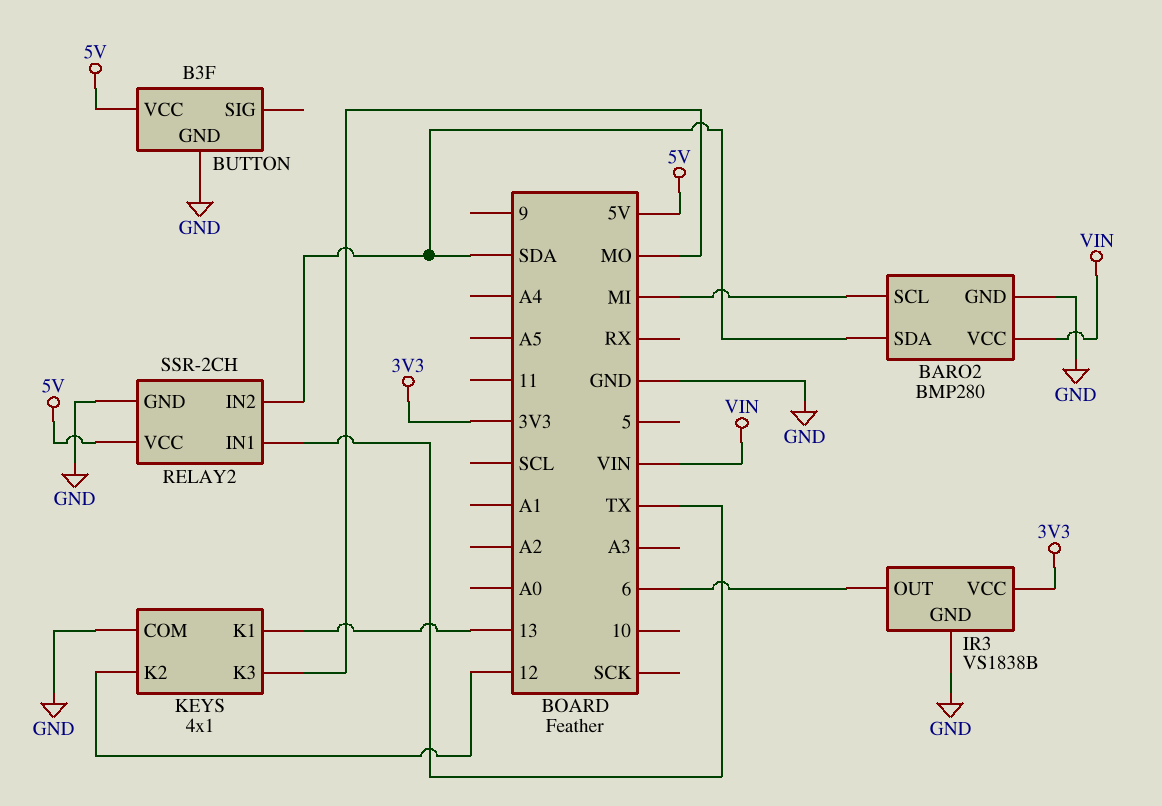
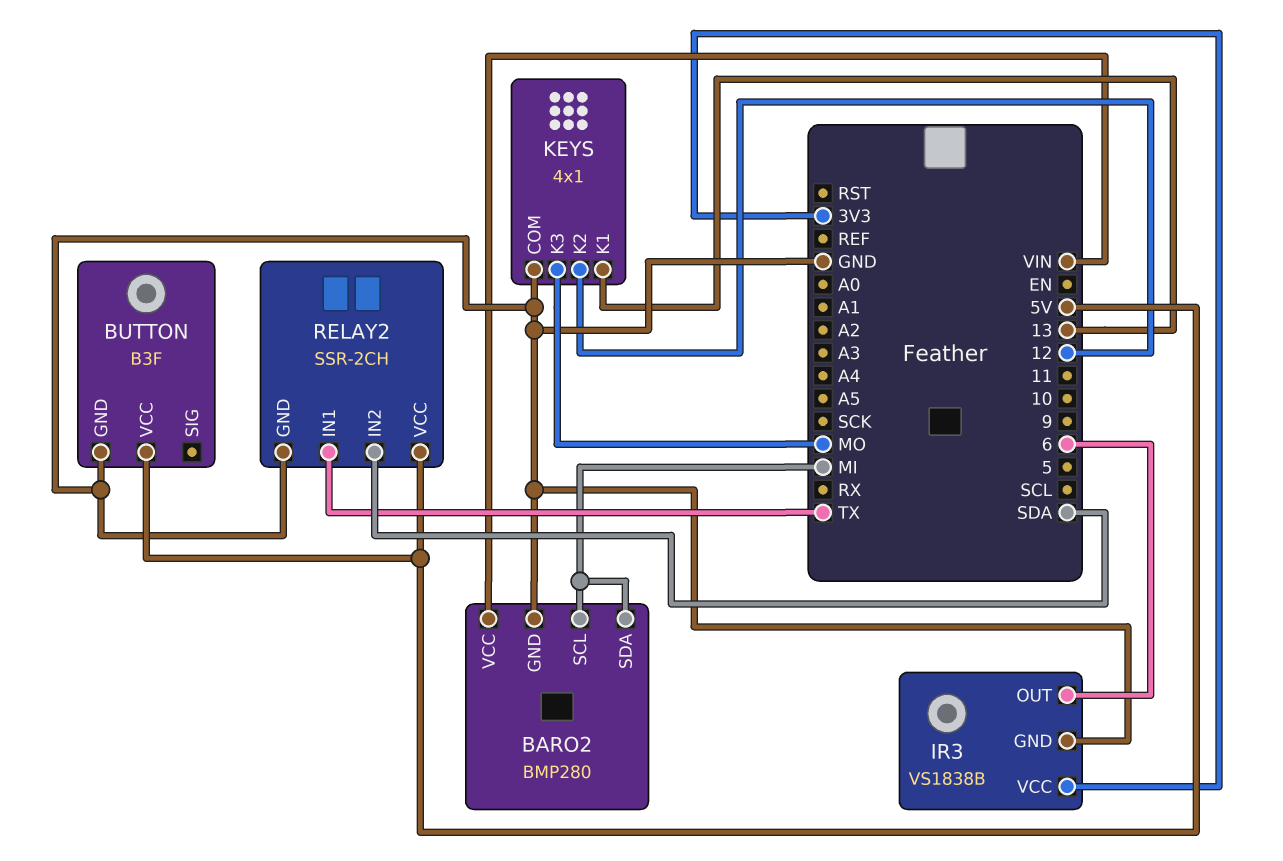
BARO2 pin SDA: SDA -> MI

